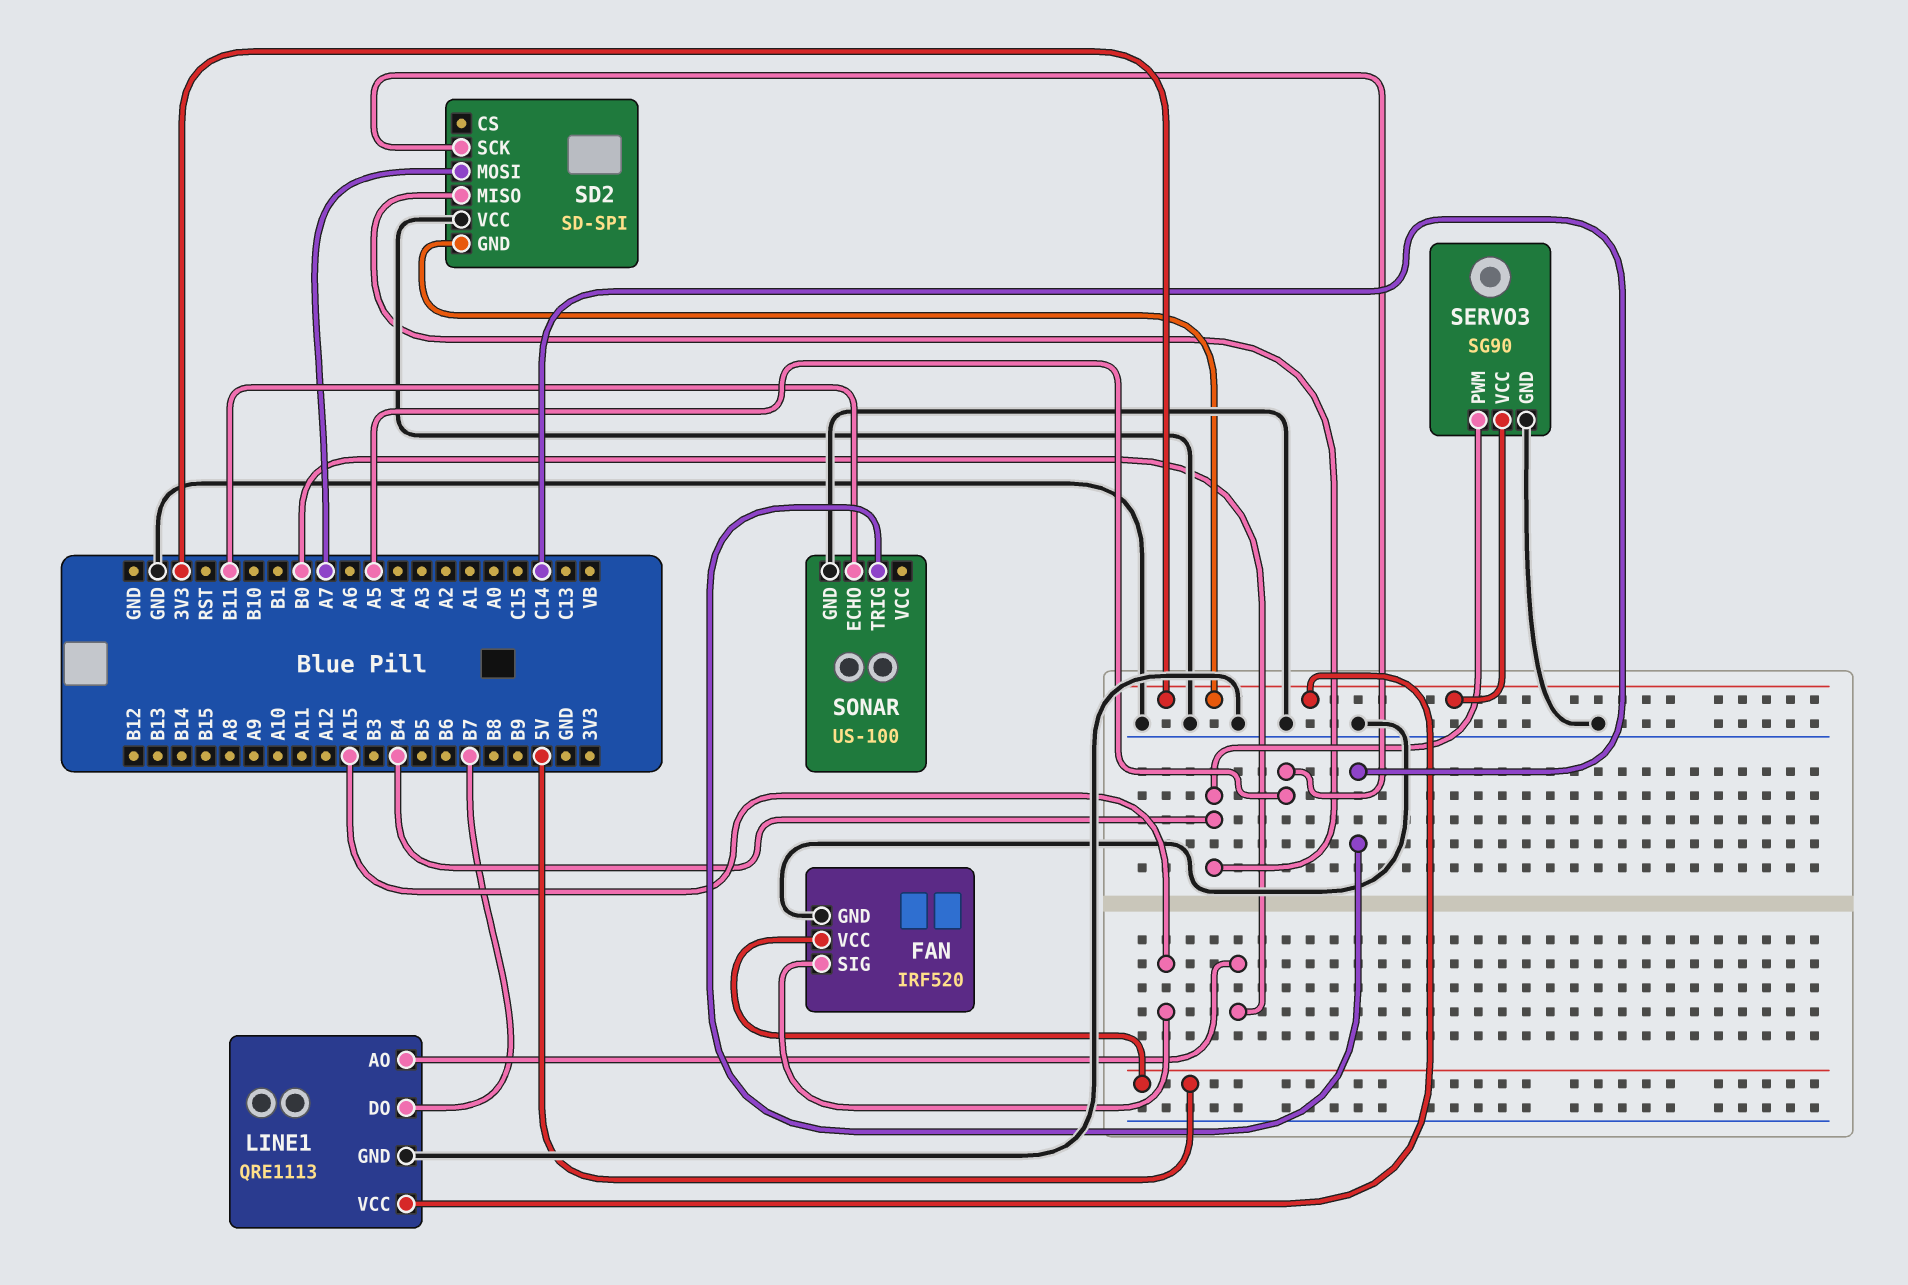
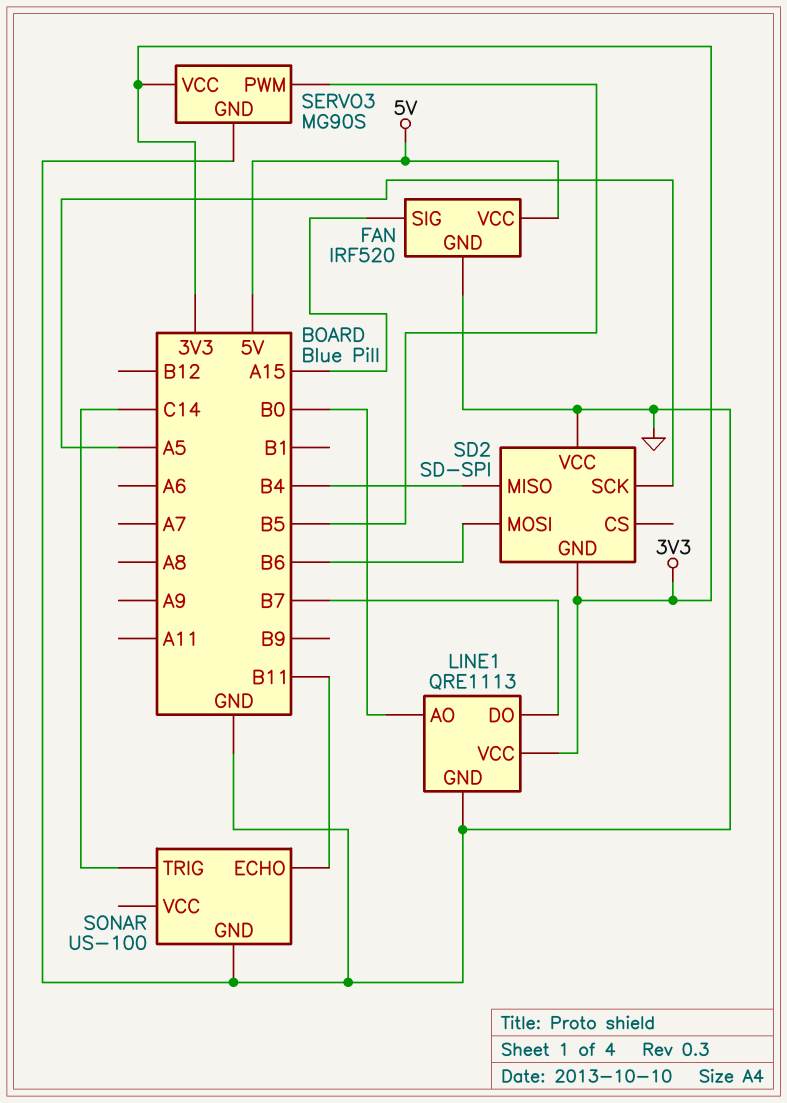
SD2 pin MOSI: A7 -> B6
SERVO3: SG90 -> MG90S
SERVO3 pin PWM: B4 -> B5

